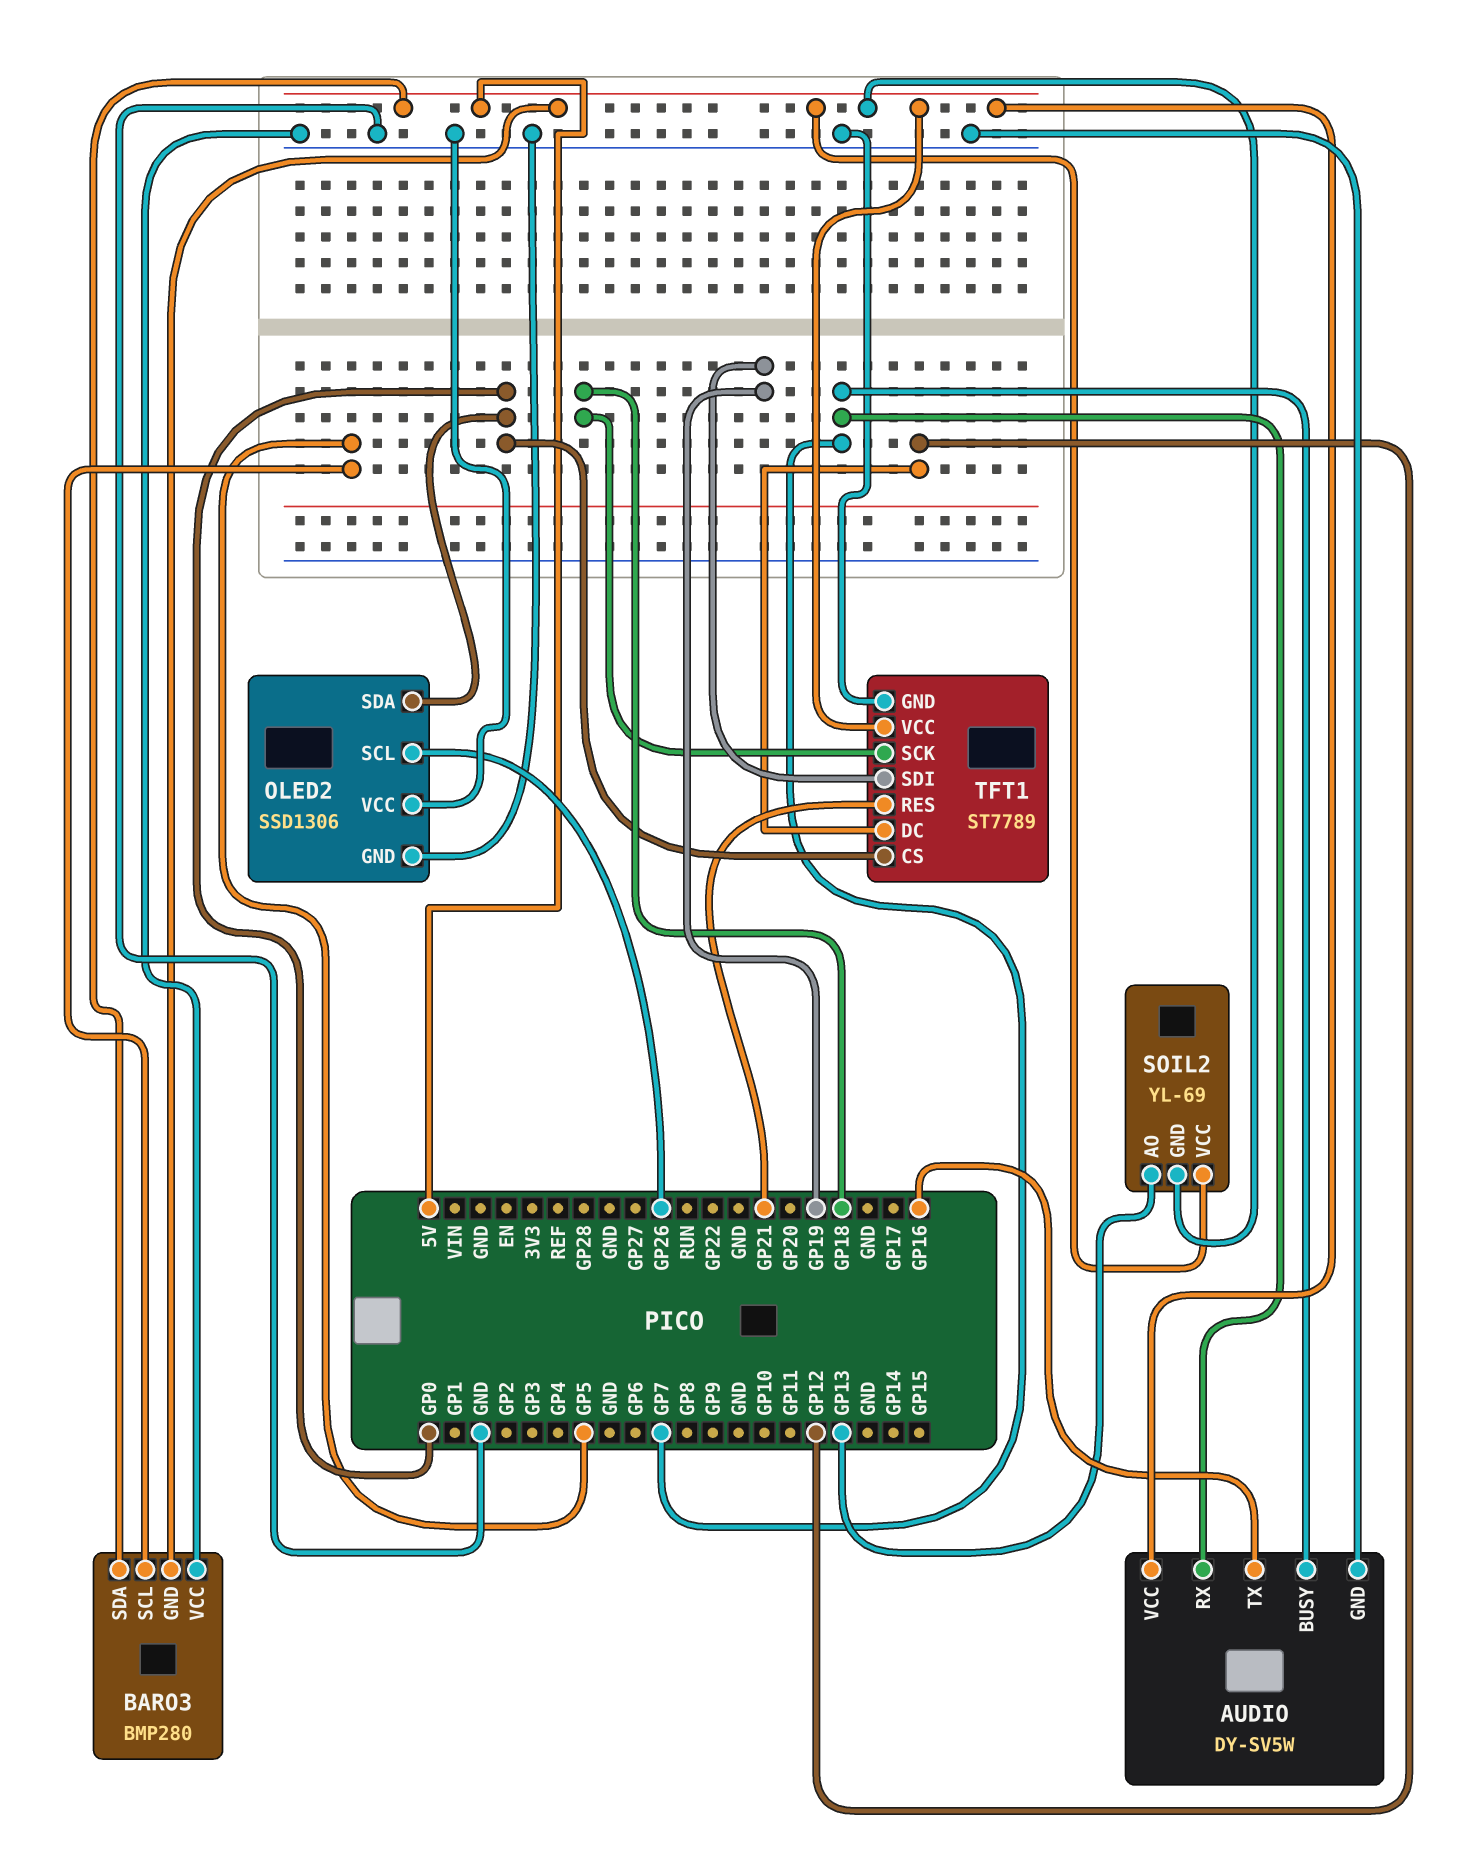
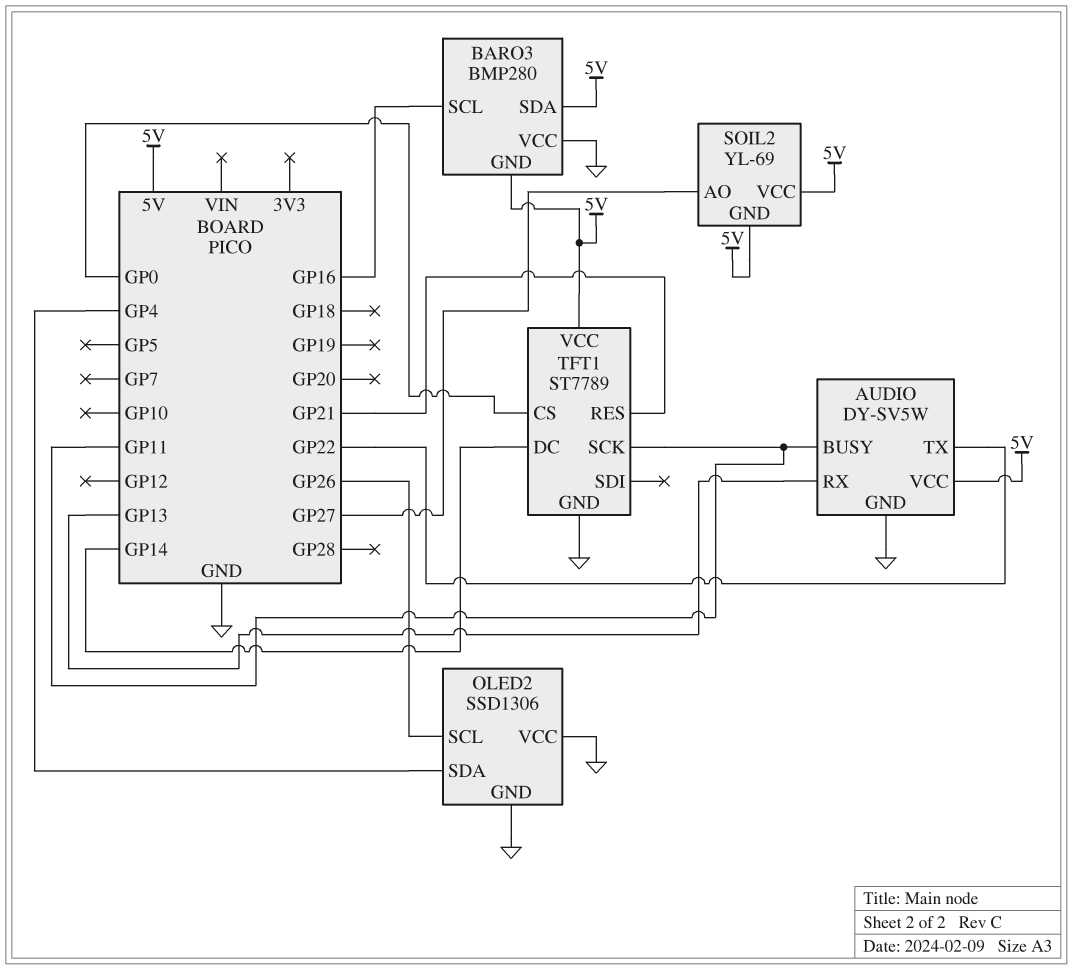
AUDIO pin BUSY: GP7 -> GP11
AUDIO pin RX: GP7 -> GP13
AUDIO pin TX: GP16 -> GP22
BARO3 pin SCL: GP5 -> GP16
OLED2 pin SDA: GP0 -> GP4
SOIL2 pin AO: GP13 -> GP27
TFT1 pin DC: GP12 -> GP14
TFT1 pin SCK: GP18 -> GP11
TFT1 pin SDI: GP19 -> none

